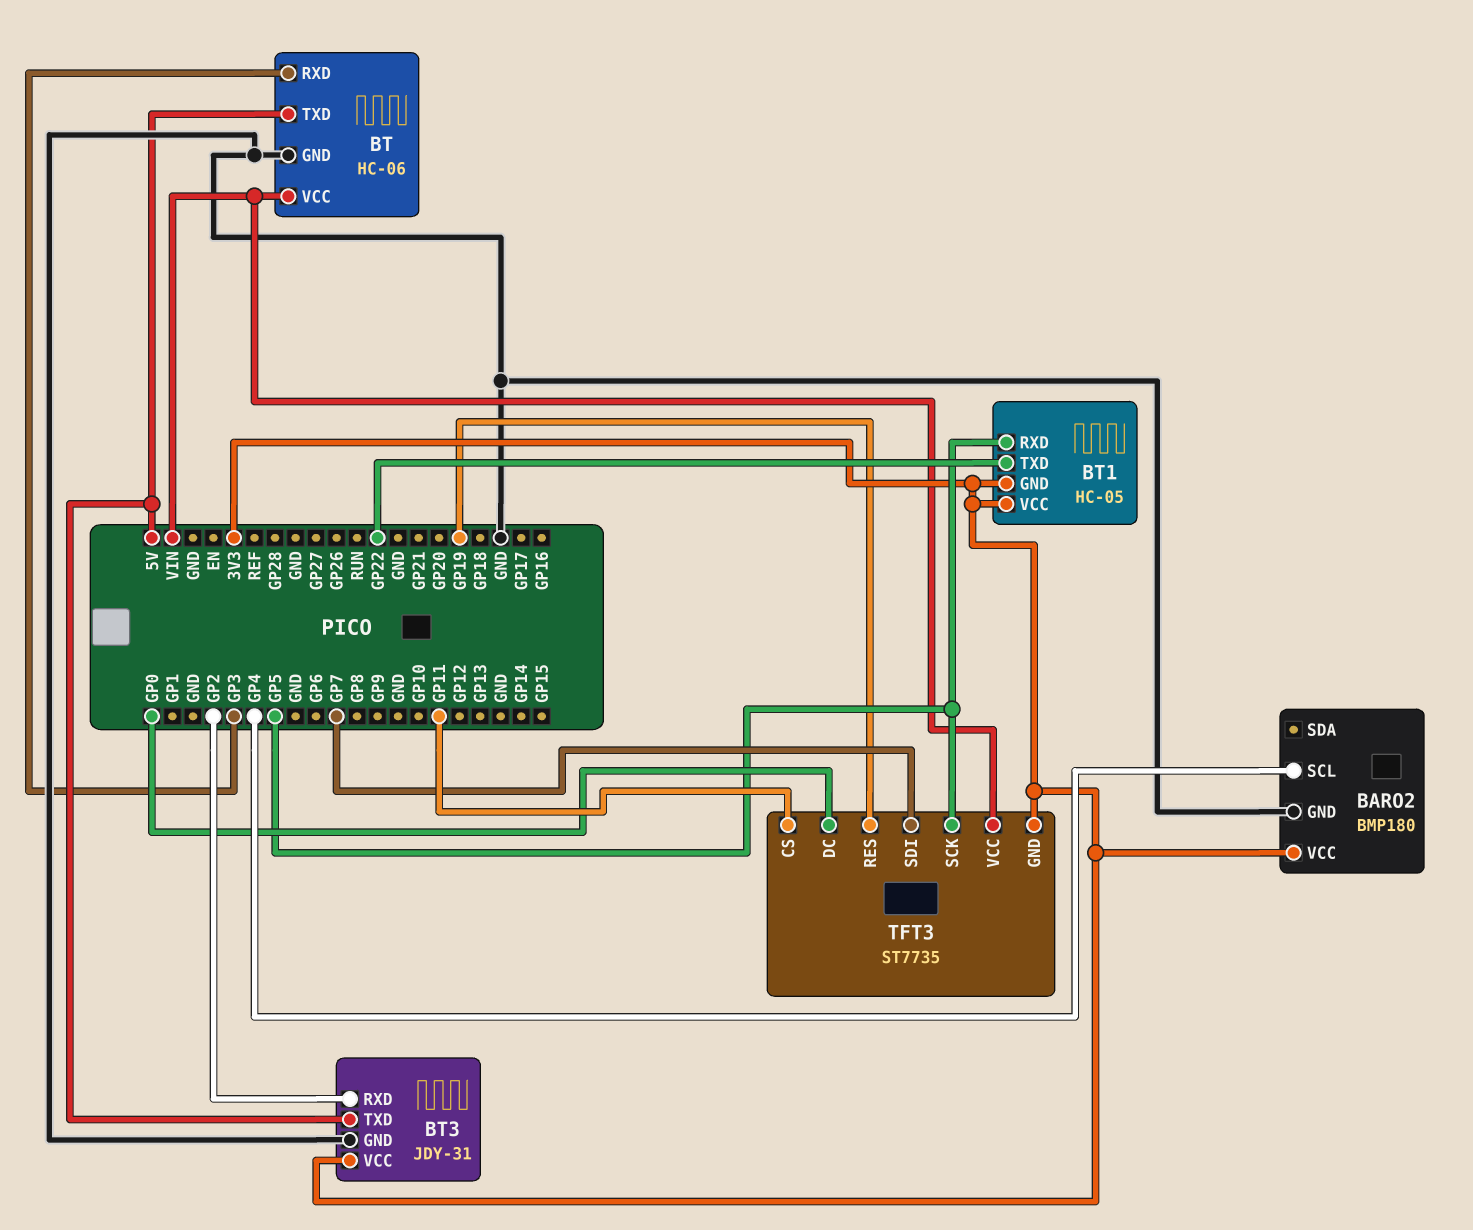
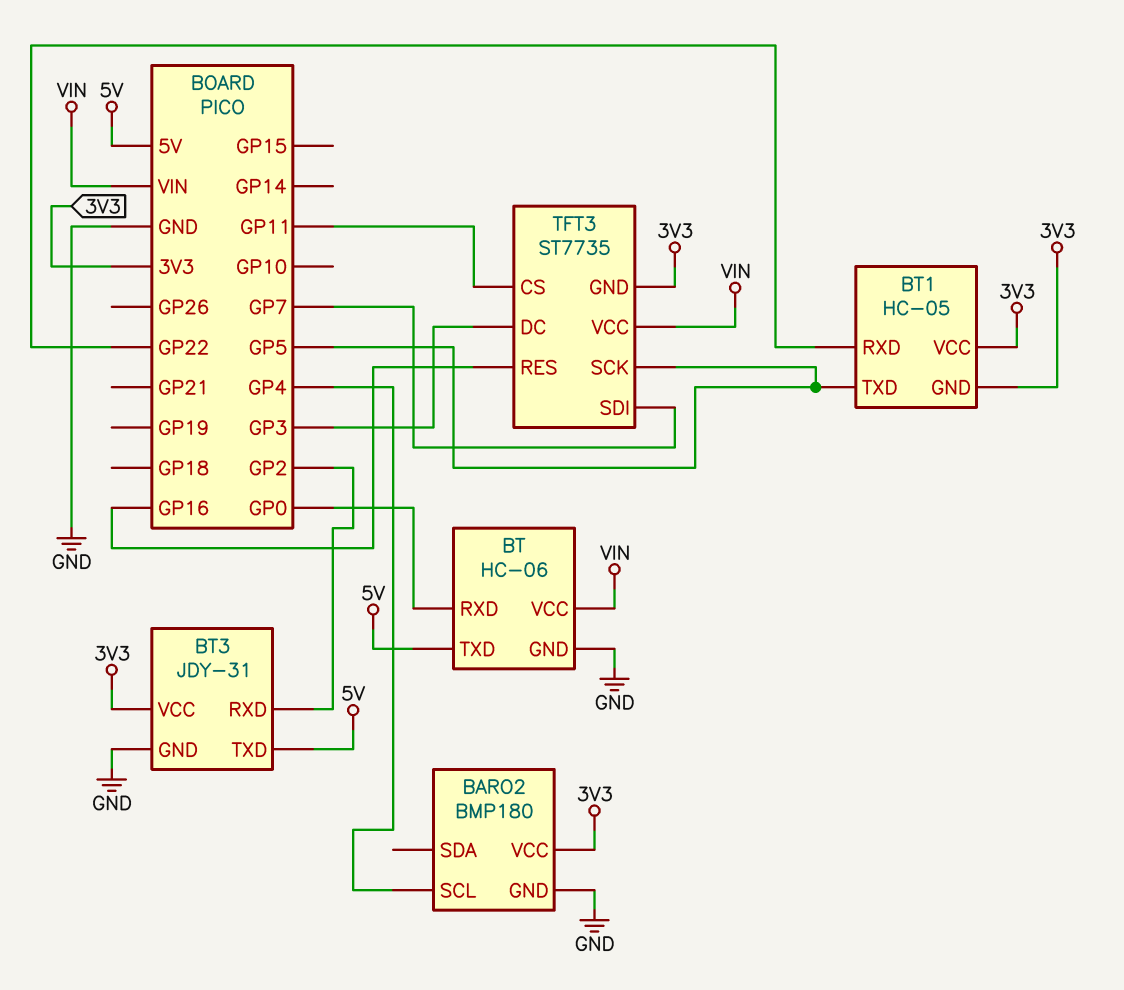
BT pin RXD: GP3 -> GP0
BT1 pin RXD: GP5 -> GP22
BT1 pin TXD: GP22 -> GP5
TFT3 pin DC: GP0 -> GP3
TFT3 pin RES: GP19 -> GP16

